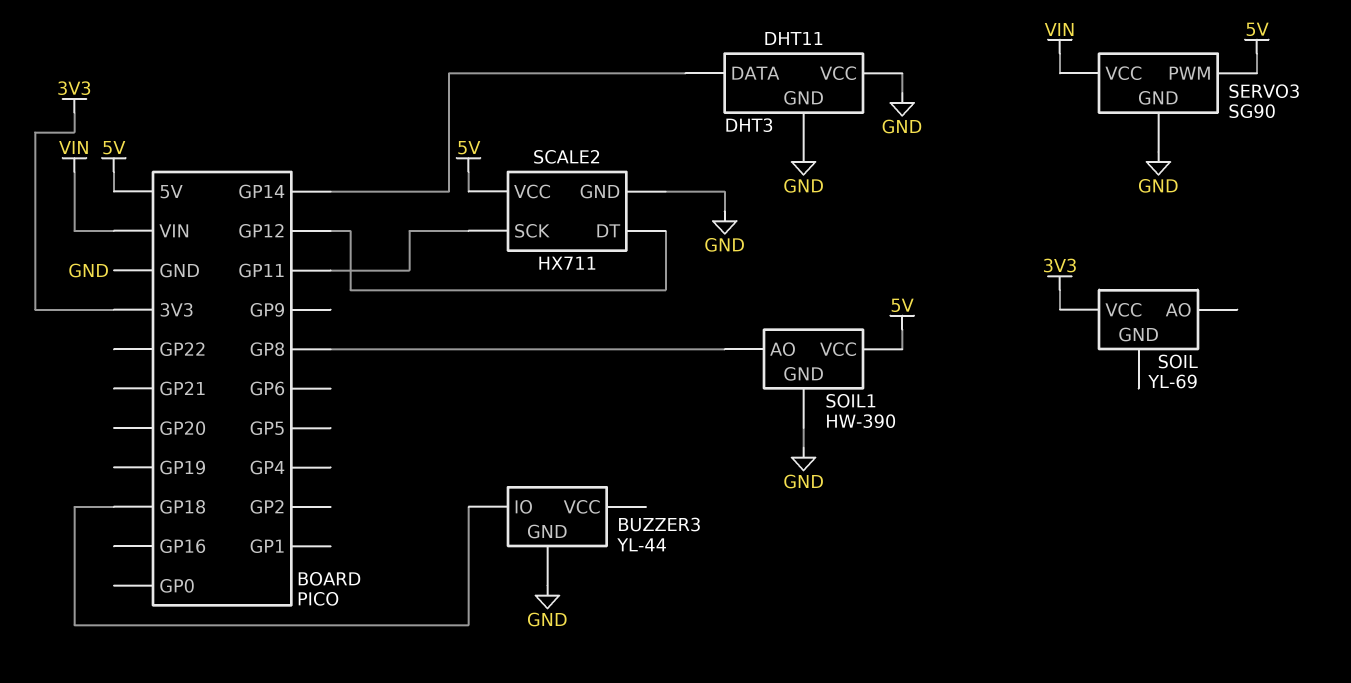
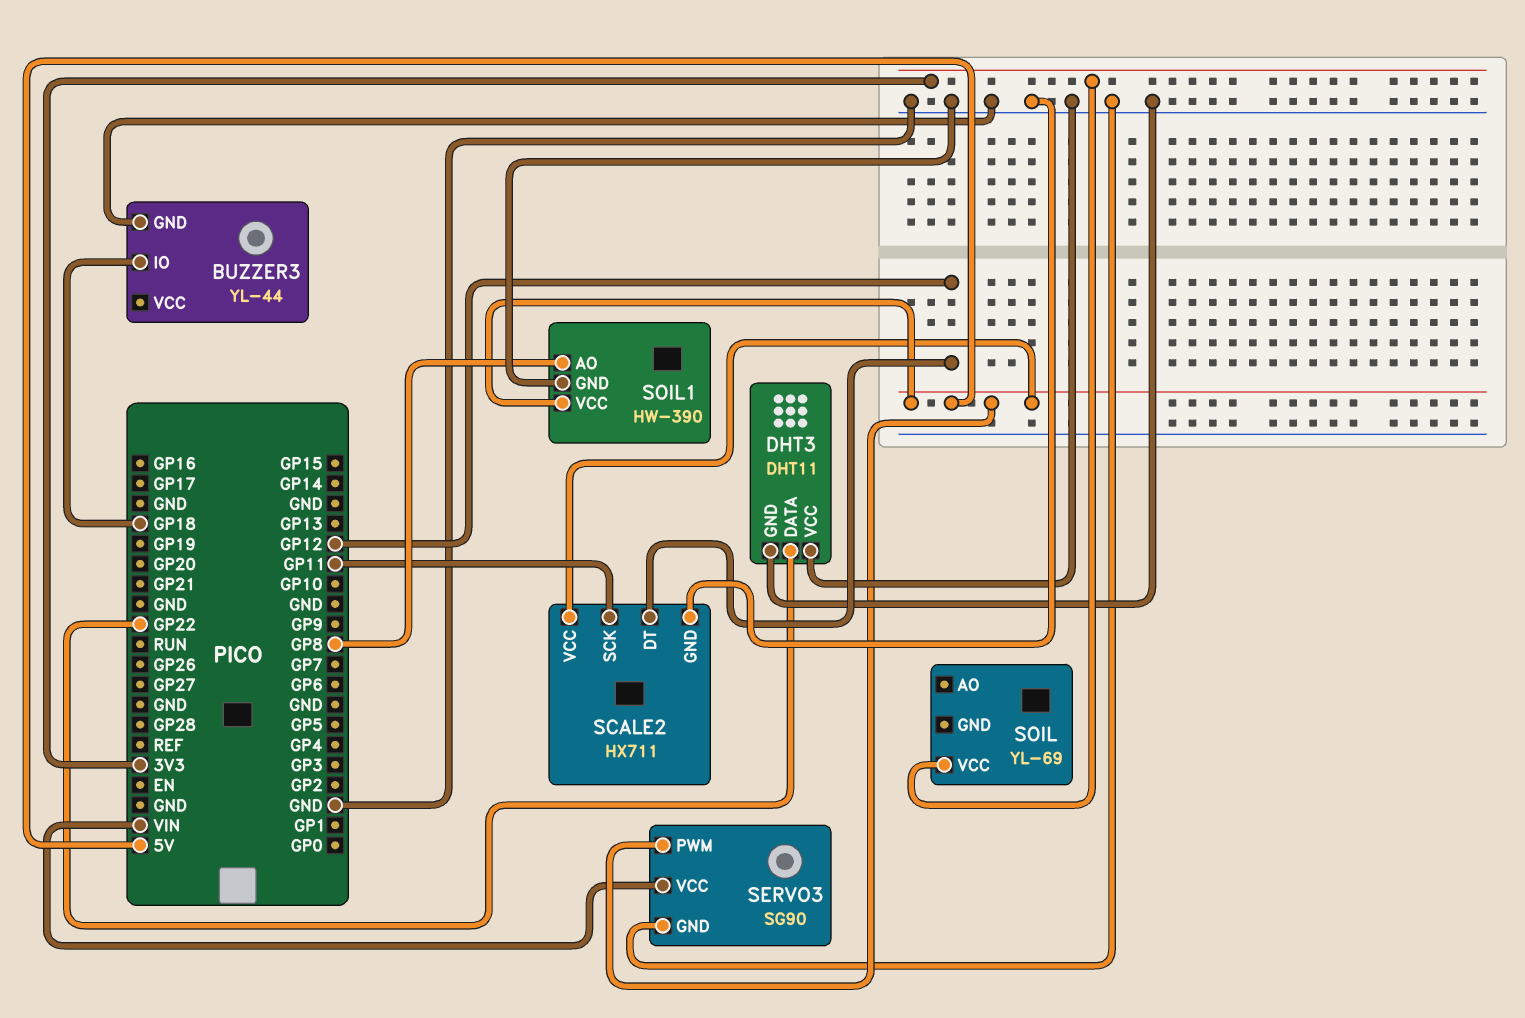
DHT3 pin DATA: GP14 -> GP22

